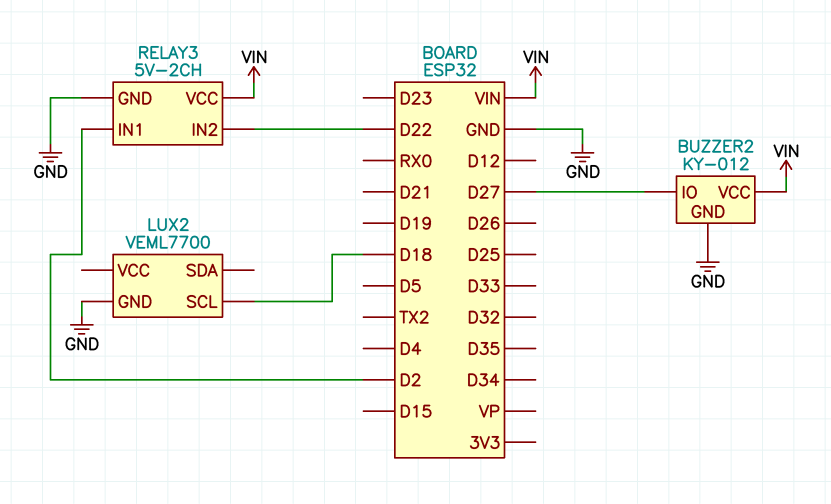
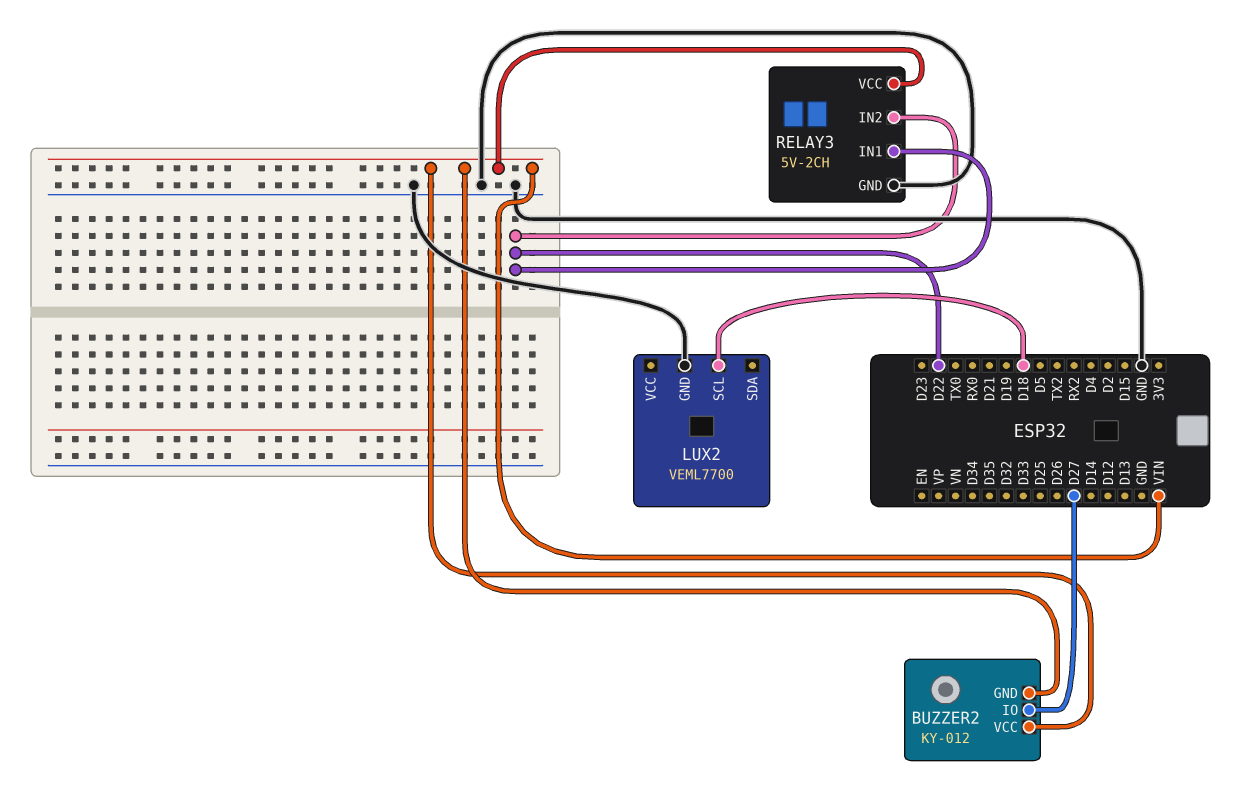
BUZZER2 pin GND: GND -> VIN
RELAY3 pin IN1: D2 -> D22

